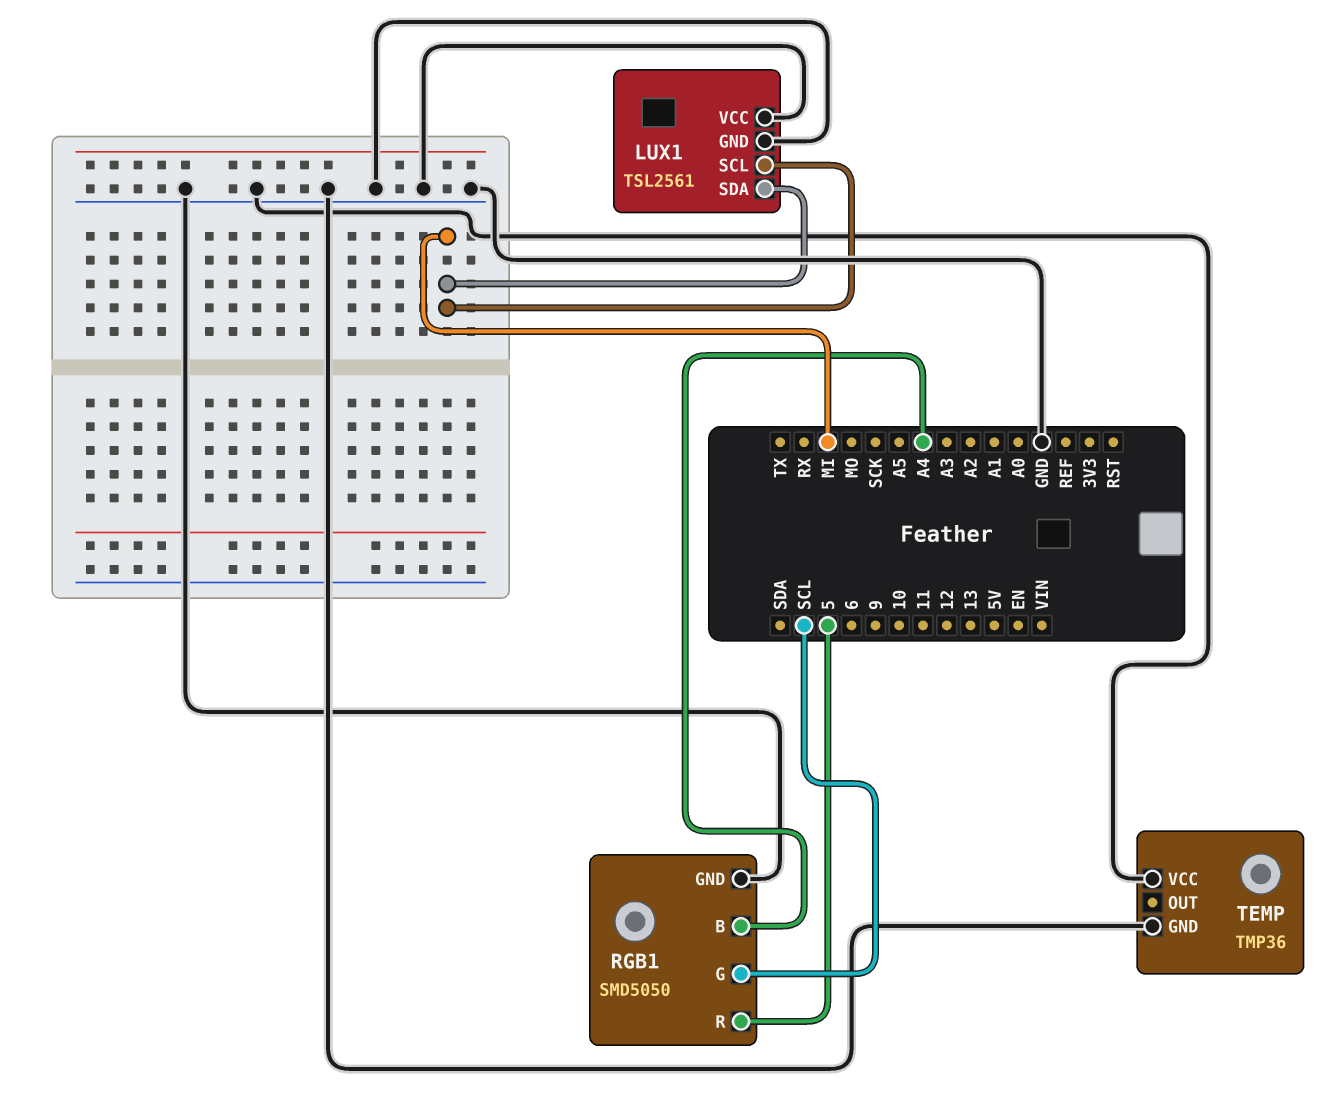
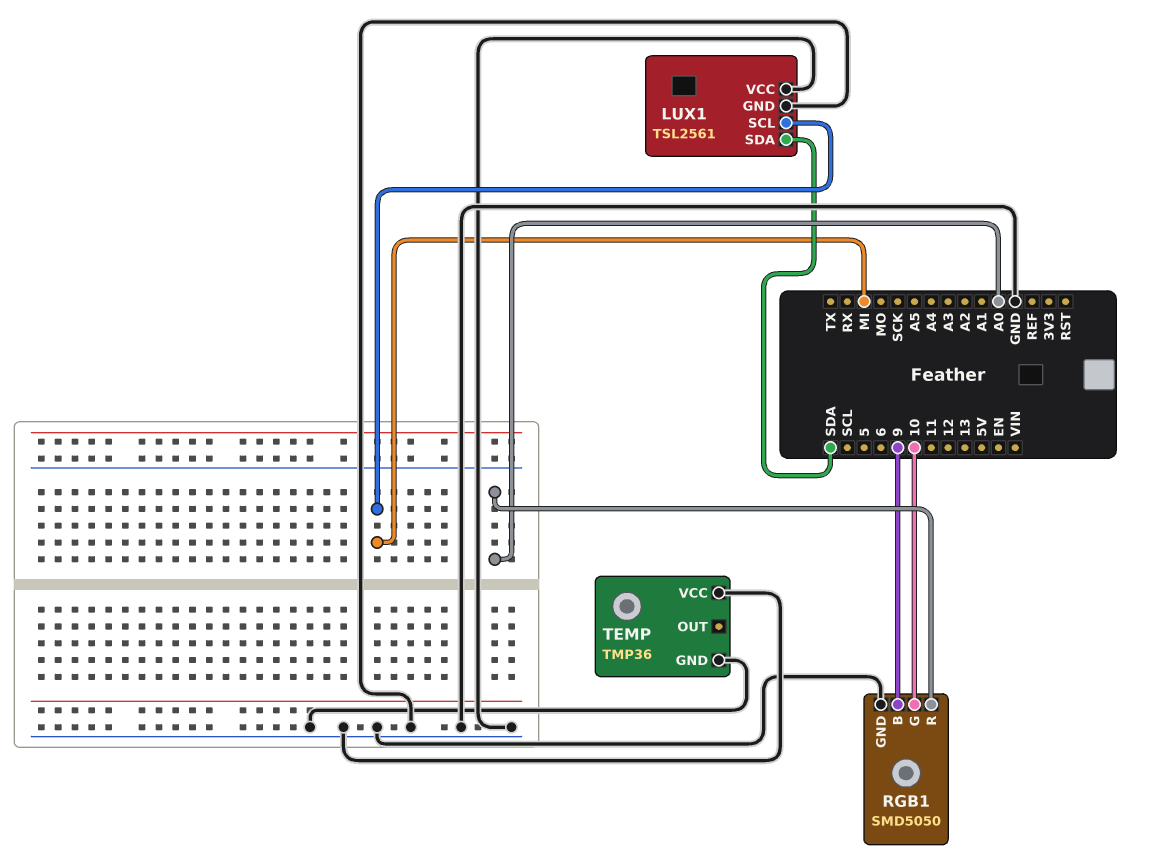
LUX1 pin SDA: MI -> SDA
RGB1 pin B: A4 -> 9
RGB1 pin G: SCL -> 10
RGB1 pin R: 5 -> A0

